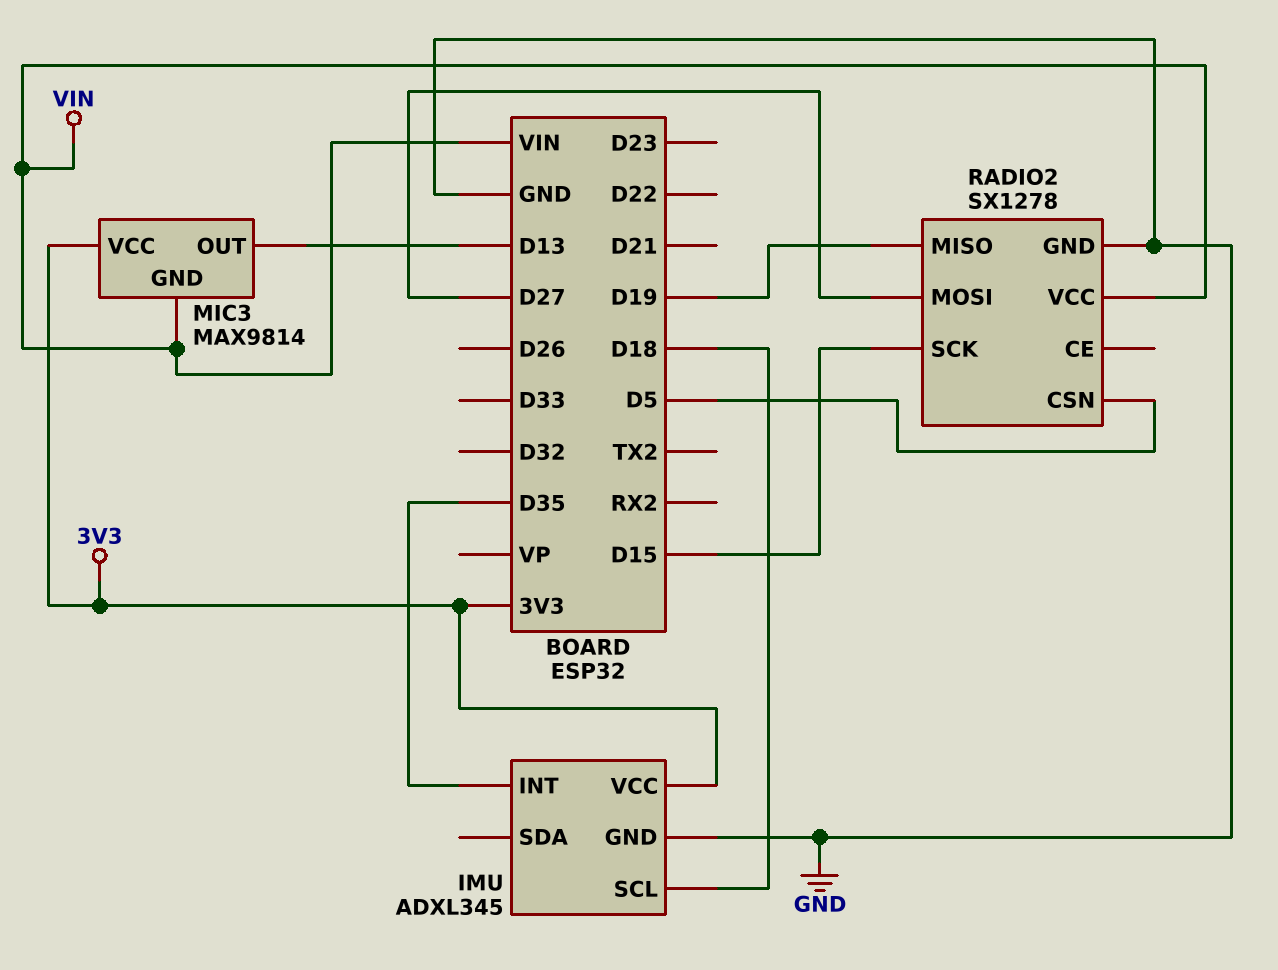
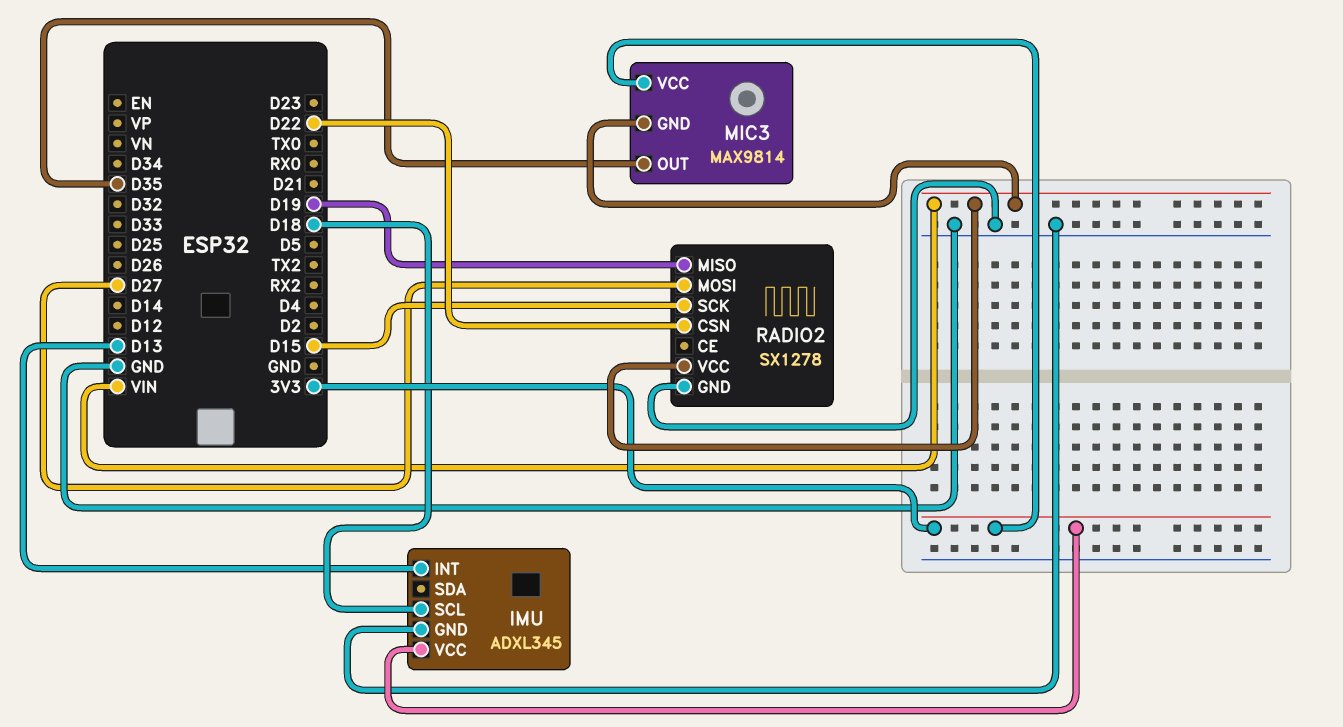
IMU pin INT: D35 -> D13
MIC3 pin OUT: D13 -> D35
RADIO2 pin CSN: D5 -> D22

